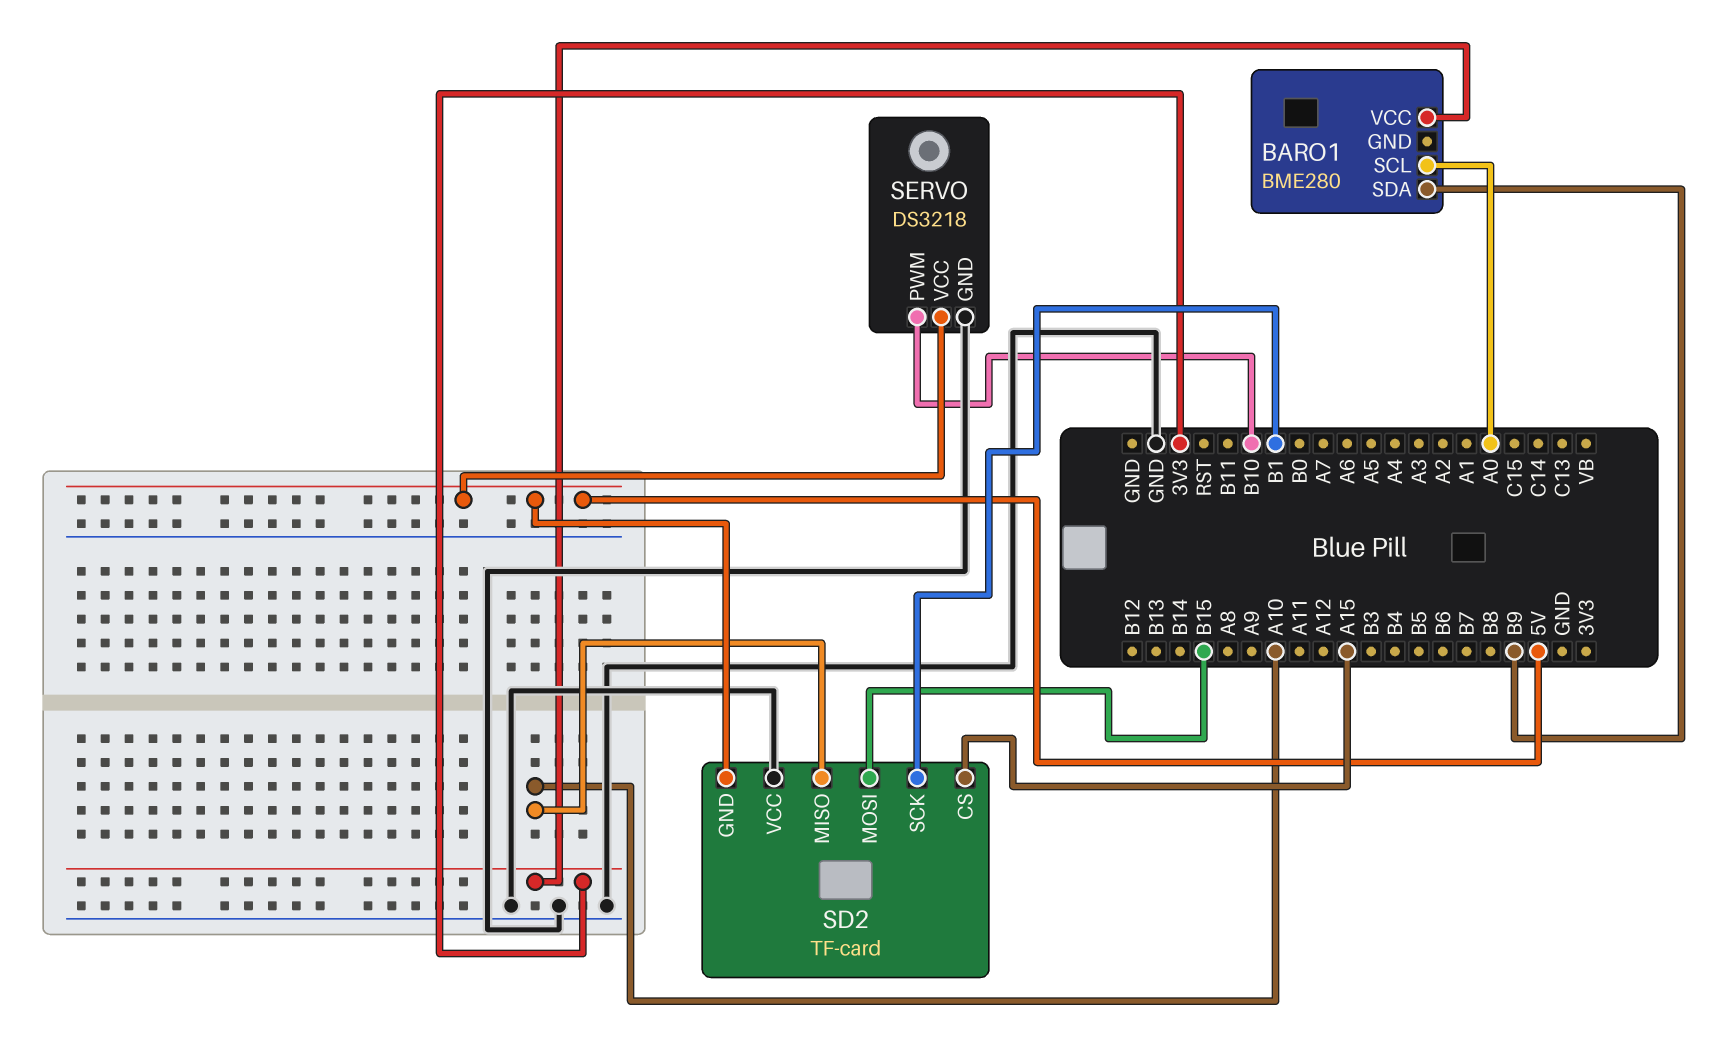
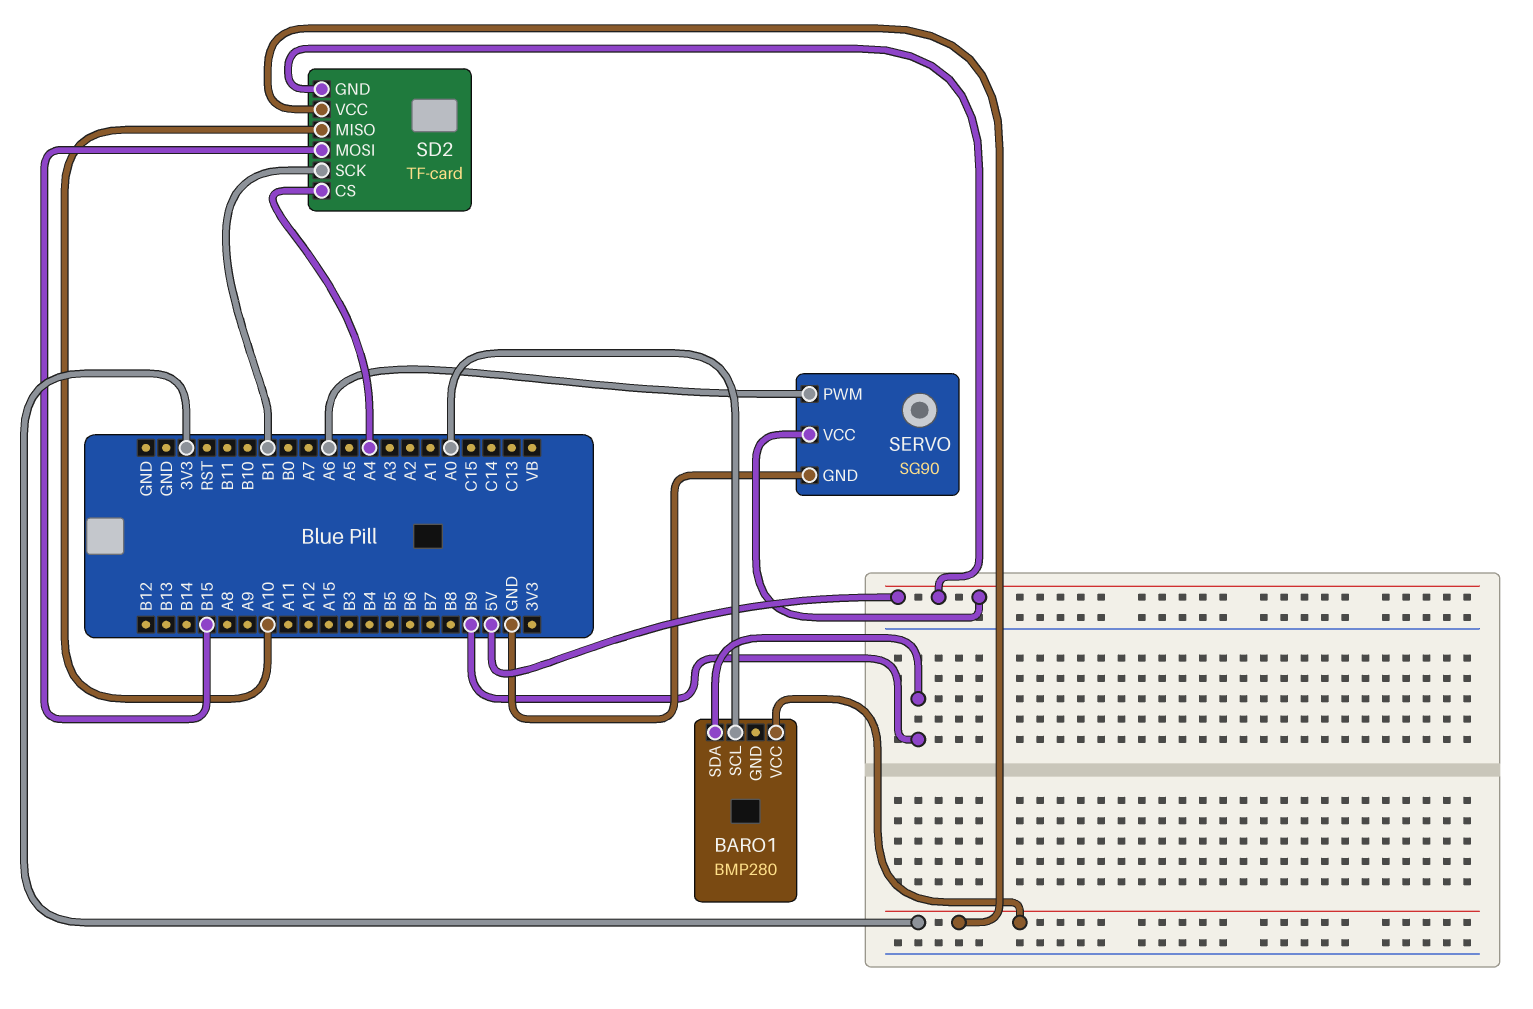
BARO1: BME280 -> BMP280
SD2 pin CS: A15 -> A4
SD2 pin VCC: GND -> 3V3
SERVO: DS3218 -> SG90
SERVO pin PWM: B10 -> A6

